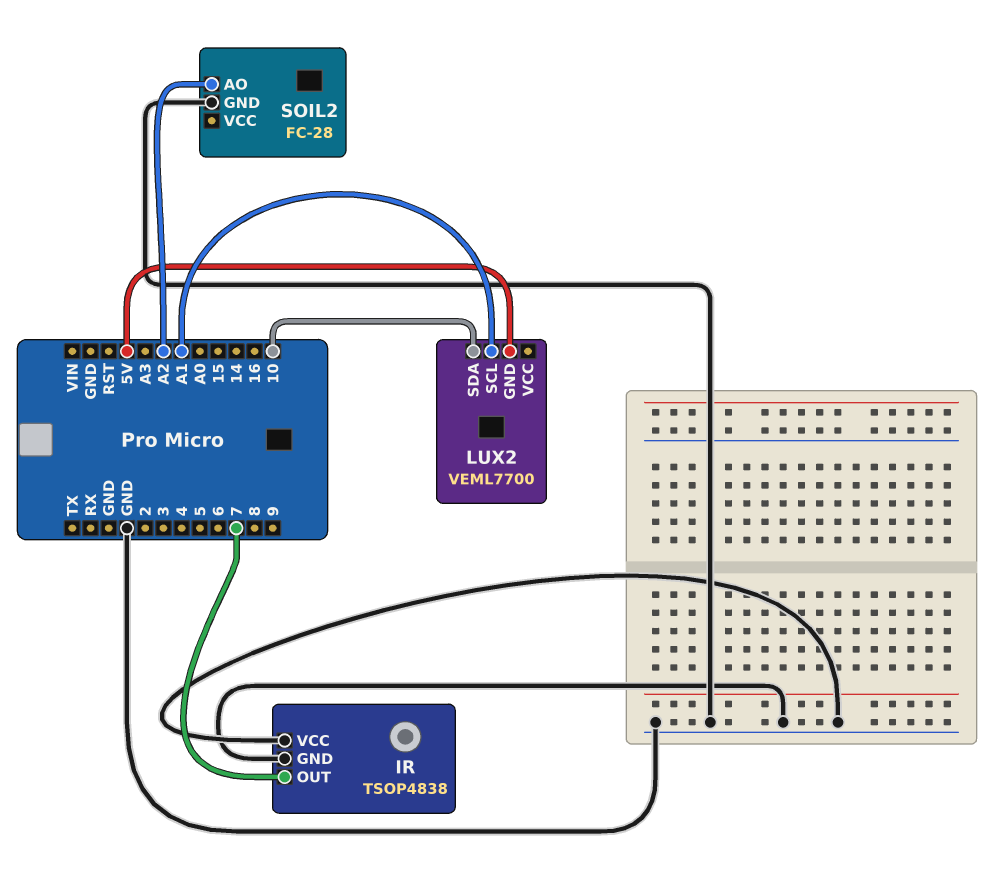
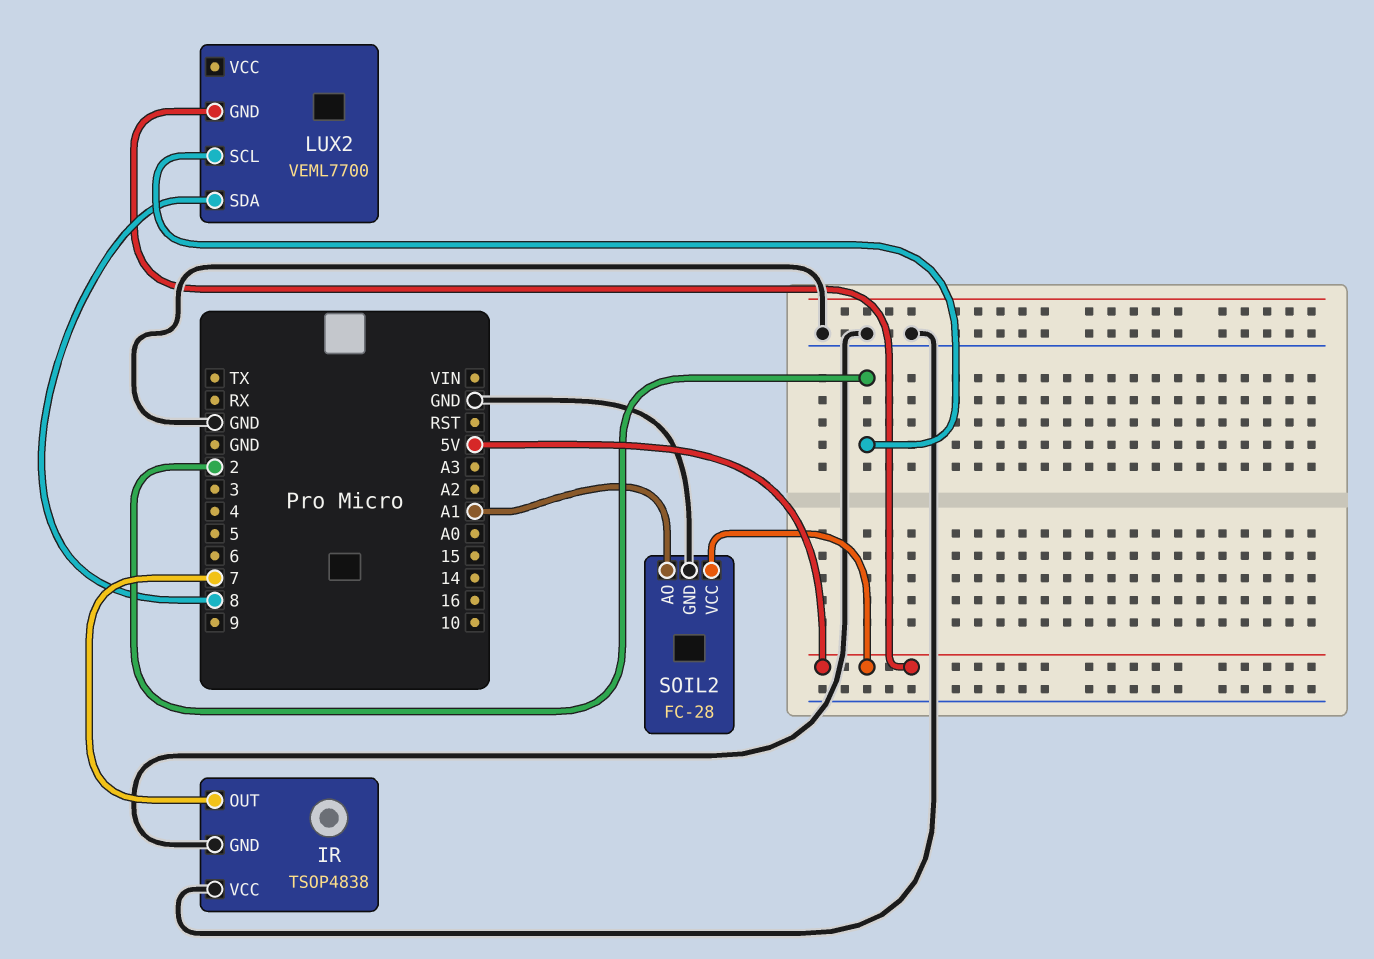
LUX2 pin SCL: A1 -> 2
LUX2 pin SDA: 10 -> 8
SOIL2 pin AO: A2 -> A1
SOIL2 pin VCC: none -> 5V

